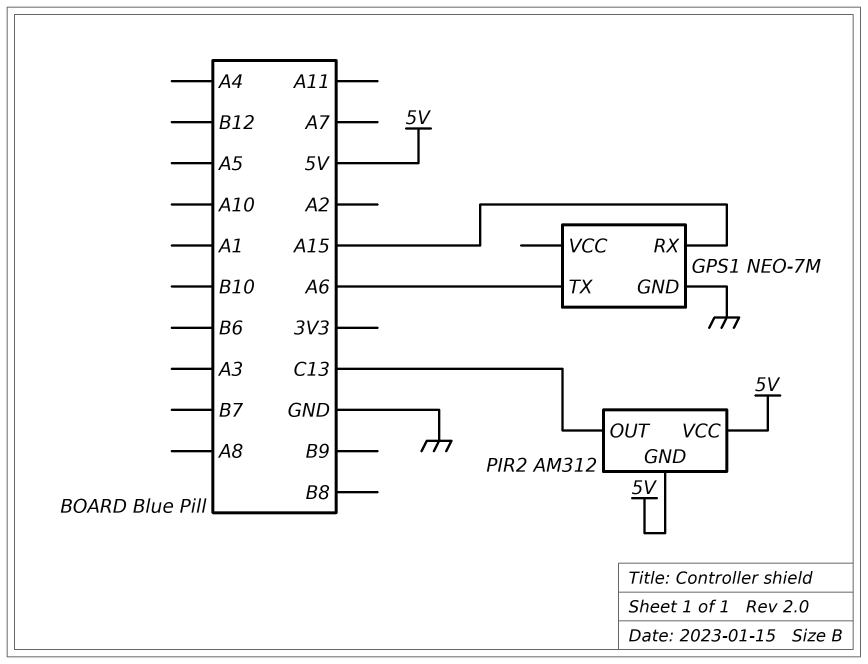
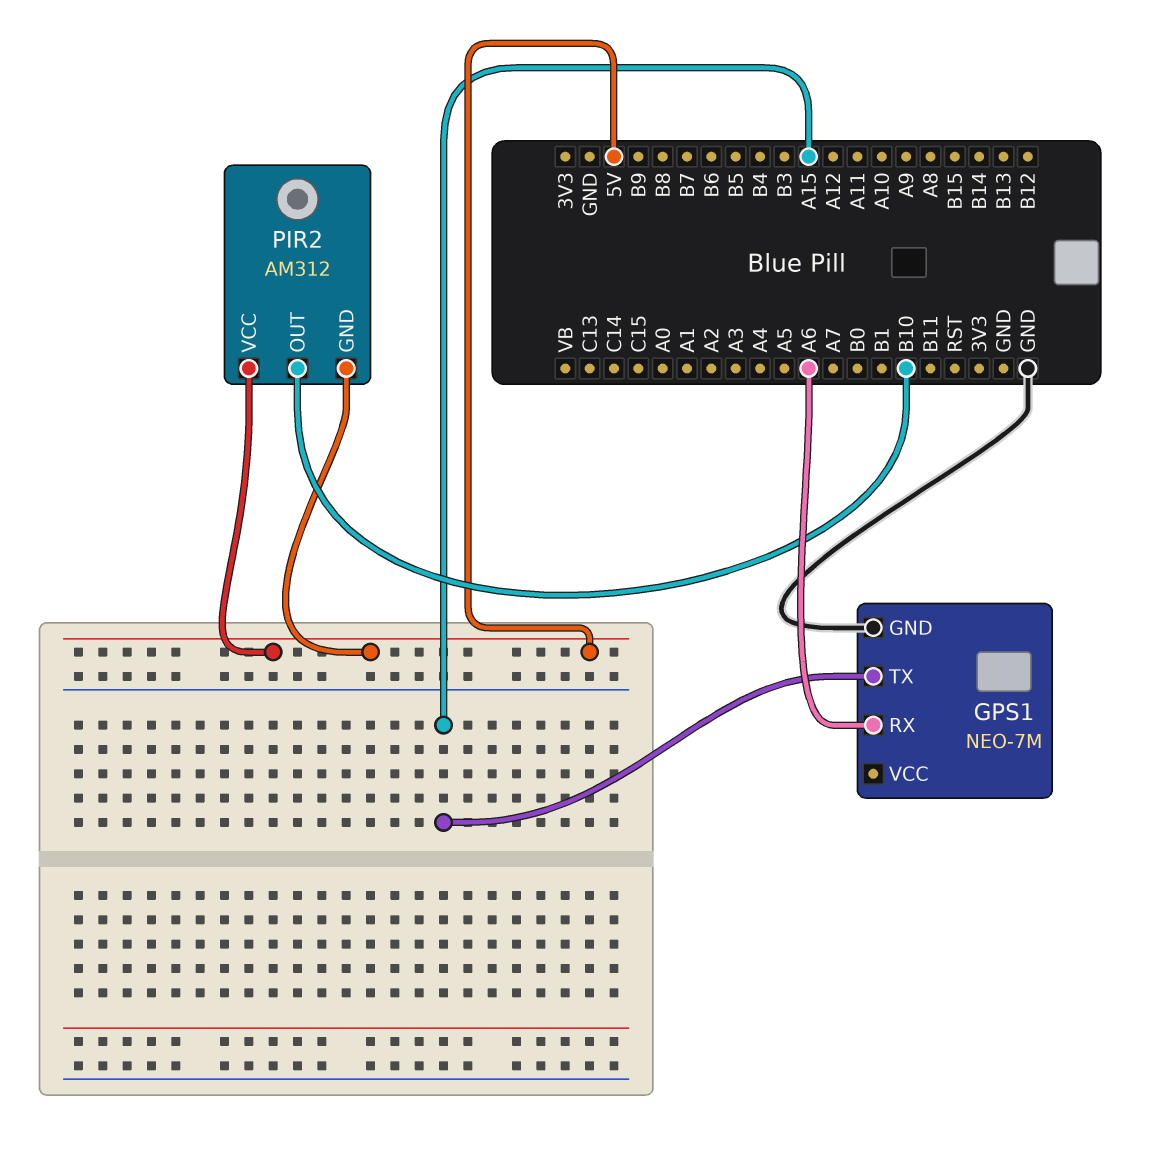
GPS1 pin RX: A15 -> A6
GPS1 pin TX: A6 -> A15
PIR2 pin OUT: C13 -> B10

